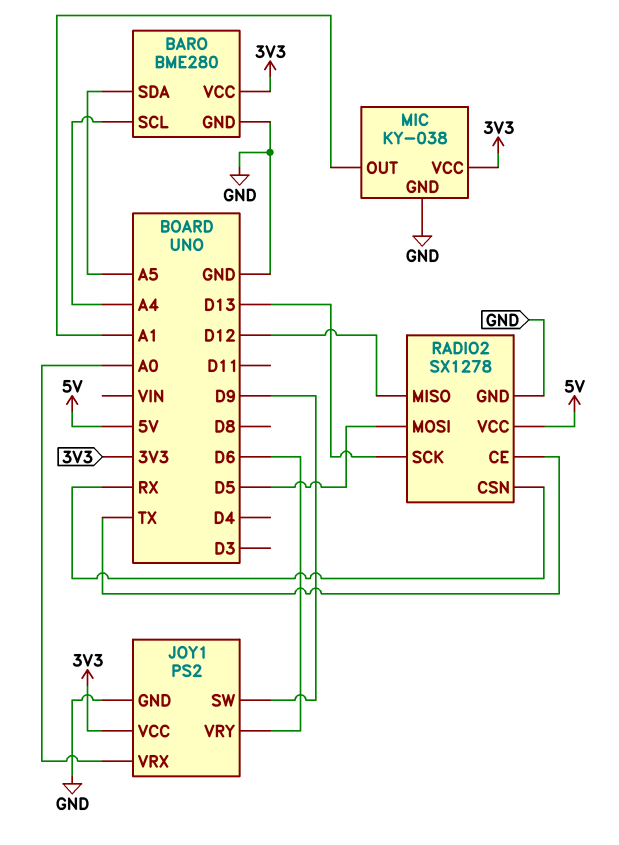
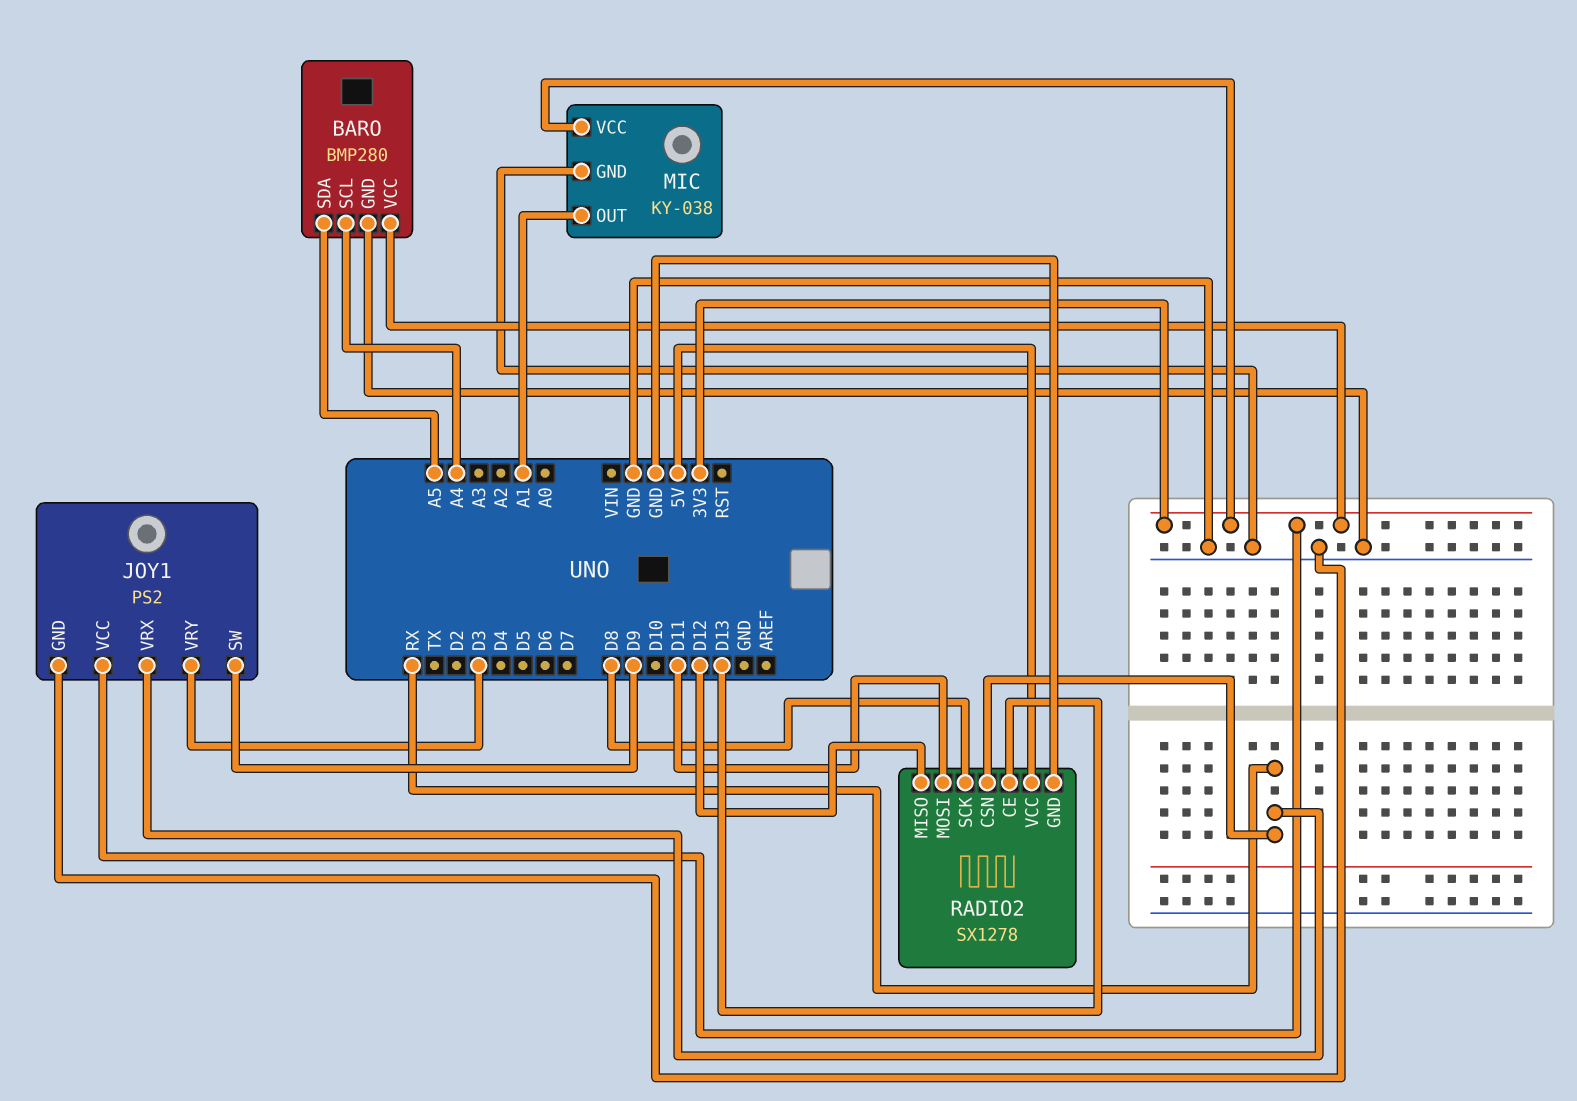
BARO: BME280 -> BMP280
JOY1 pin VRX: A0 -> RX
JOY1 pin VRY: D6 -> D3
RADIO2 pin CE: TX -> D13
RADIO2 pin MOSI: D5 -> D11
RADIO2 pin SCK: D13 -> D8

